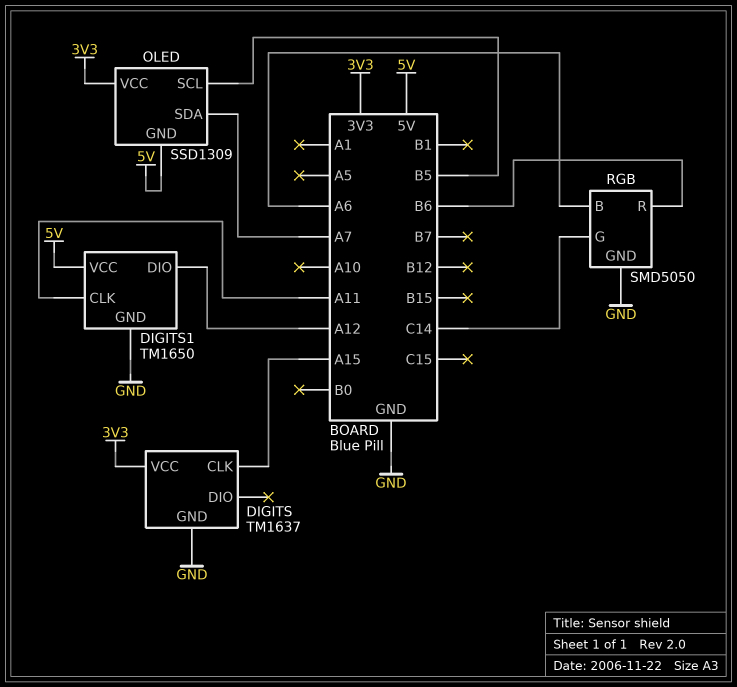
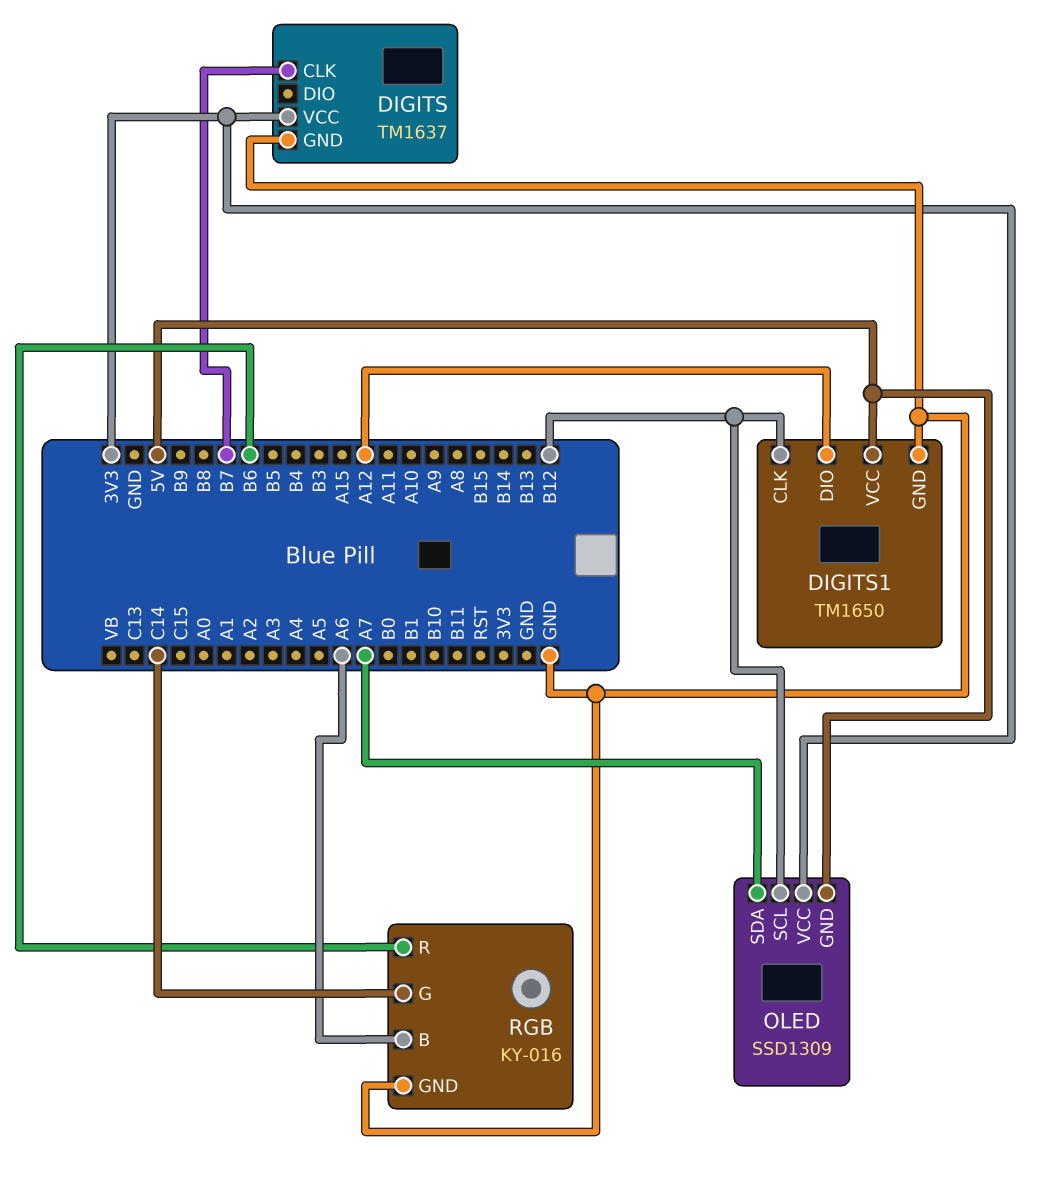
DIGITS pin CLK: A15 -> B7
DIGITS1 pin CLK: A11 -> B12
OLED pin SCL: B5 -> B12
RGB: SMD5050 -> KY-016

